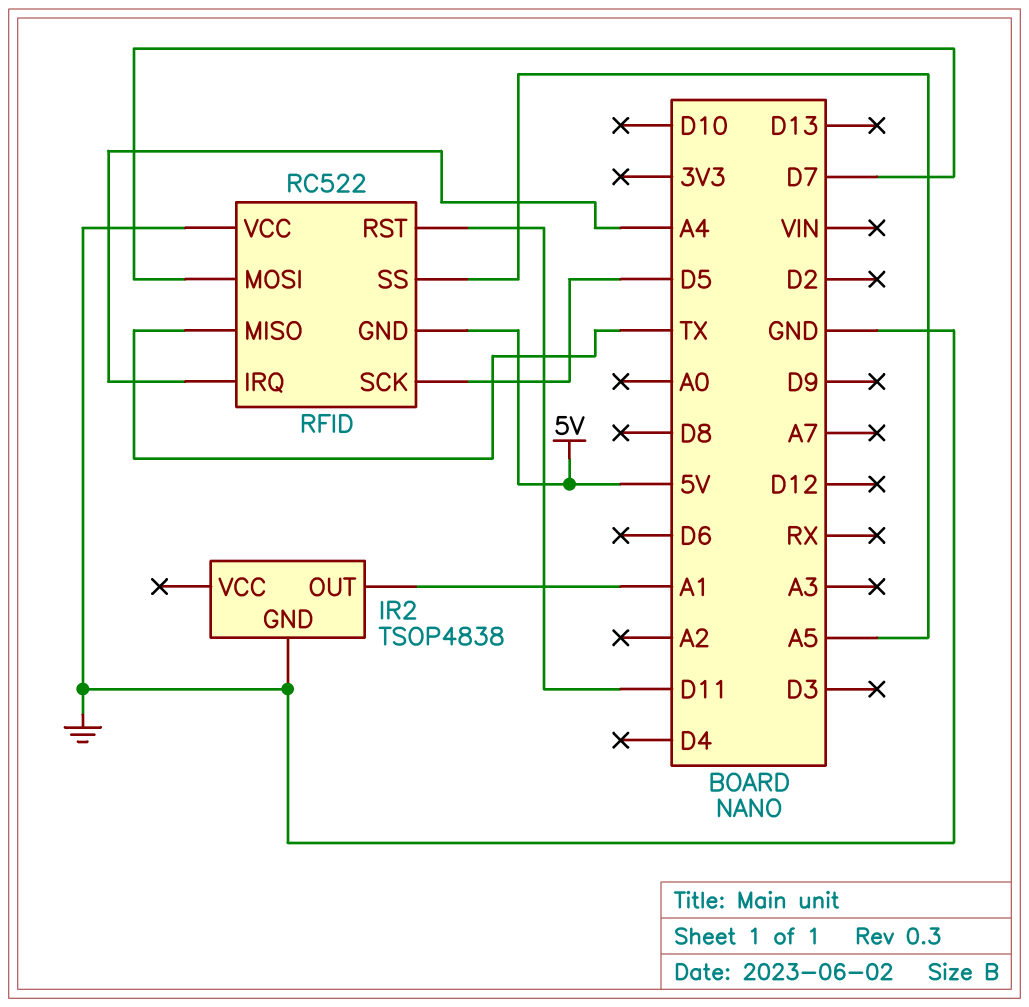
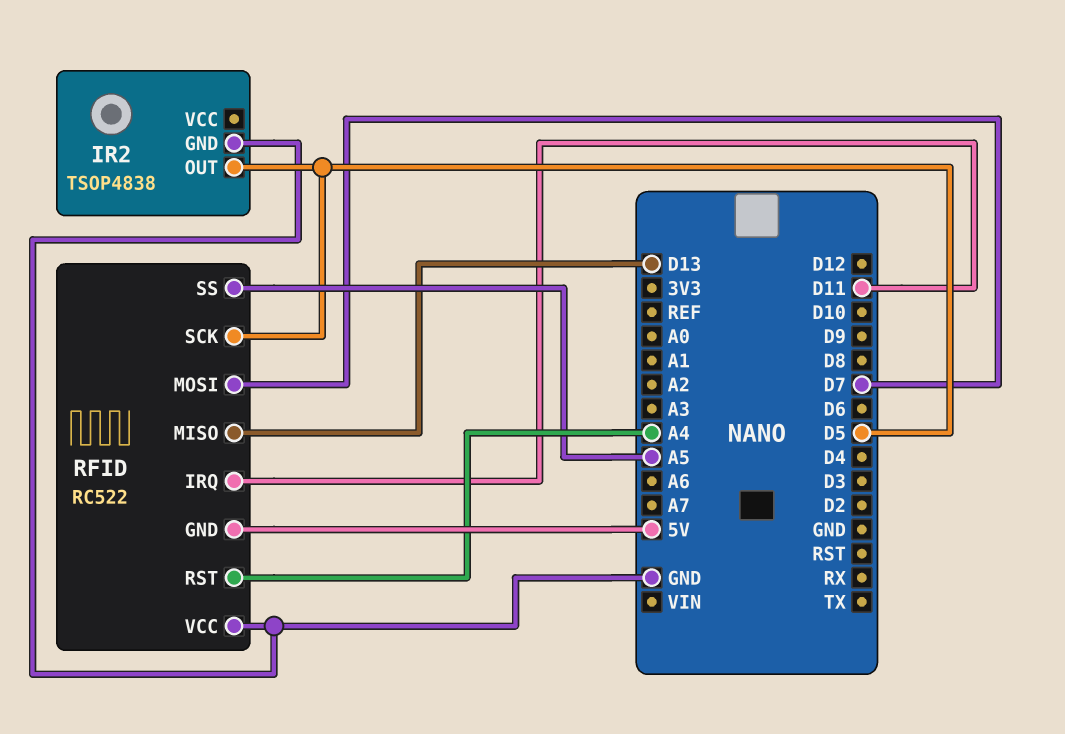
IR2 pin OUT: A1 -> D5
RFID pin IRQ: A4 -> D11
RFID pin MISO: TX -> D13
RFID pin RST: D11 -> A4

